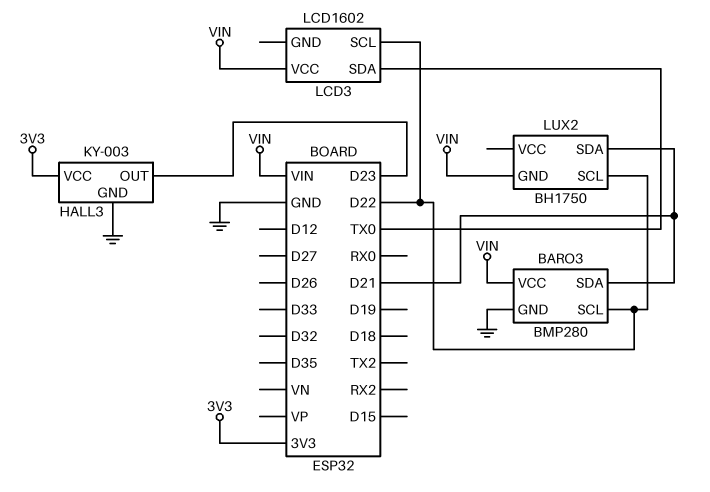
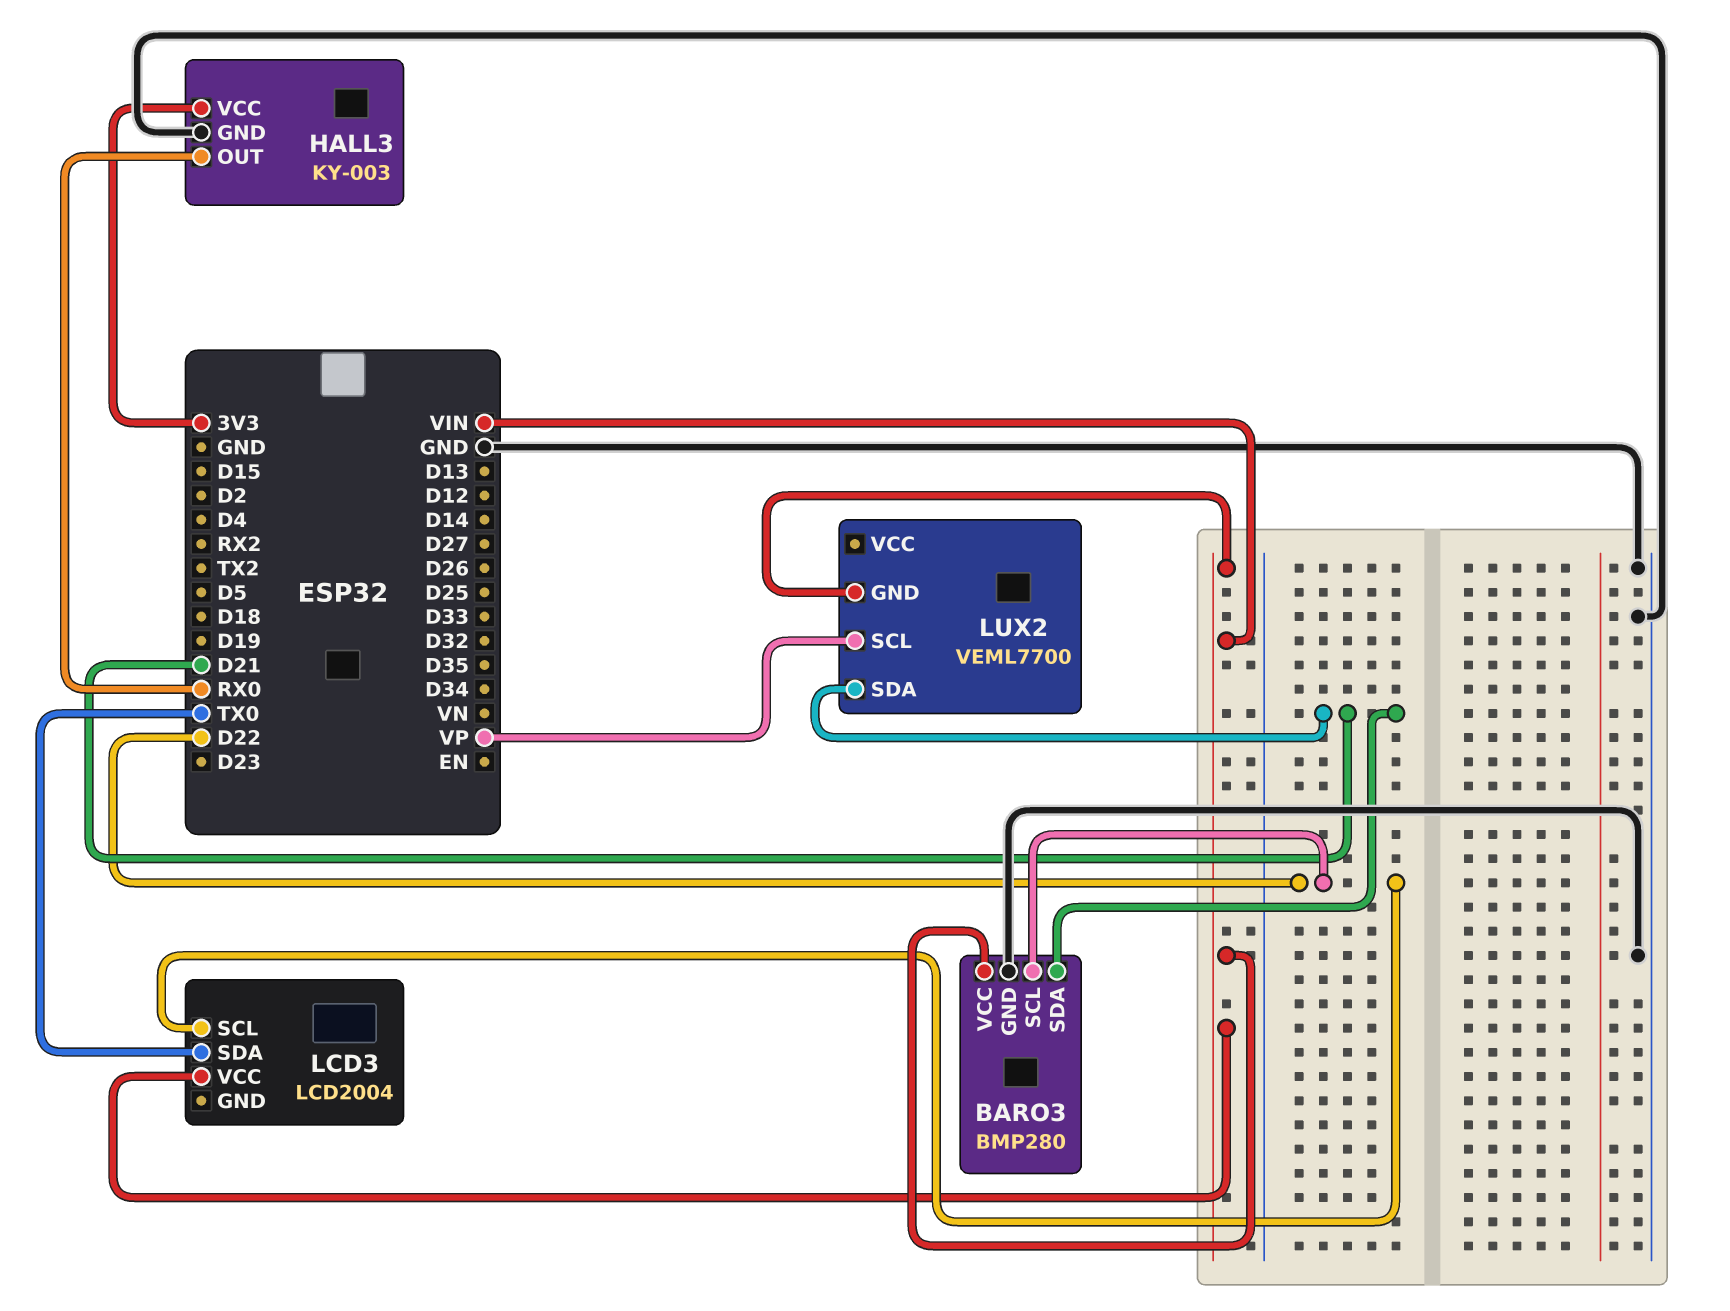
HALL3 pin OUT: D23 -> RX0
LCD3: LCD1602 -> LCD2004
LUX2: BH1750 -> VEML7700
LUX2 pin SCL: D22 -> VP

